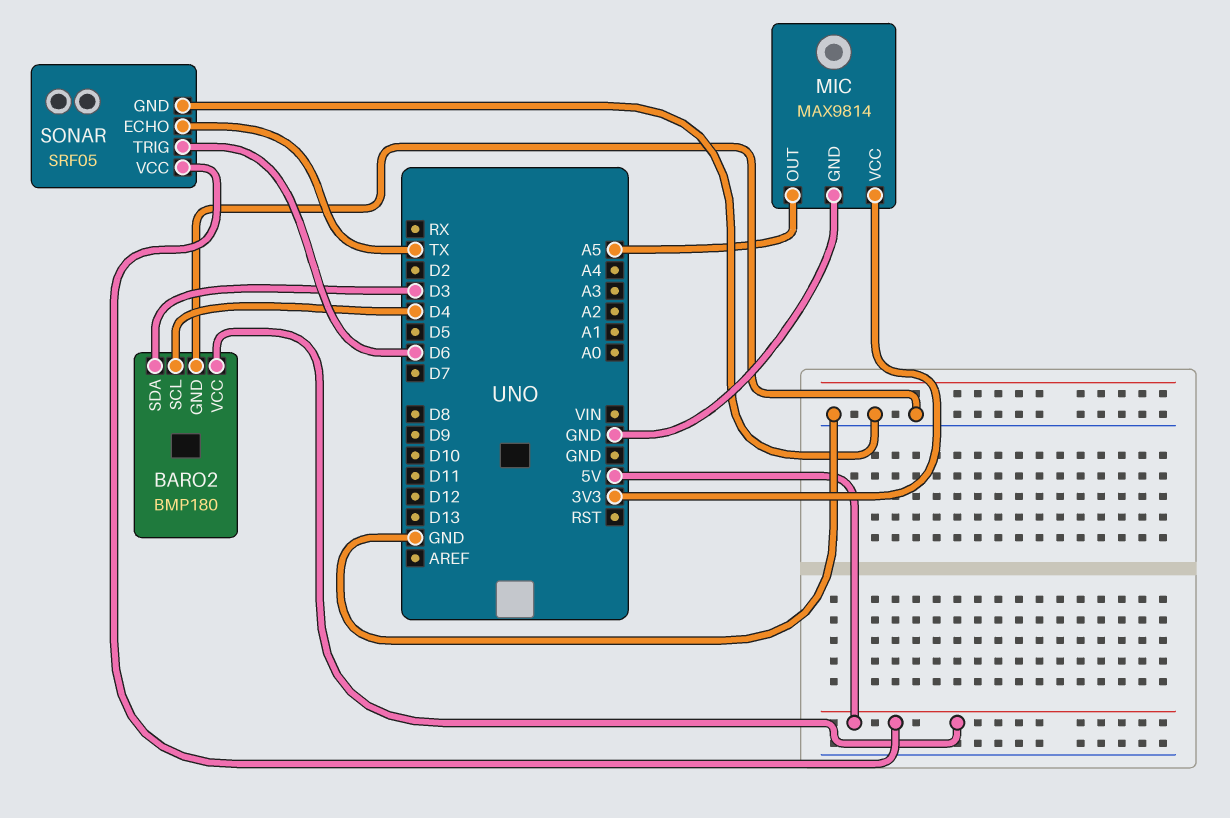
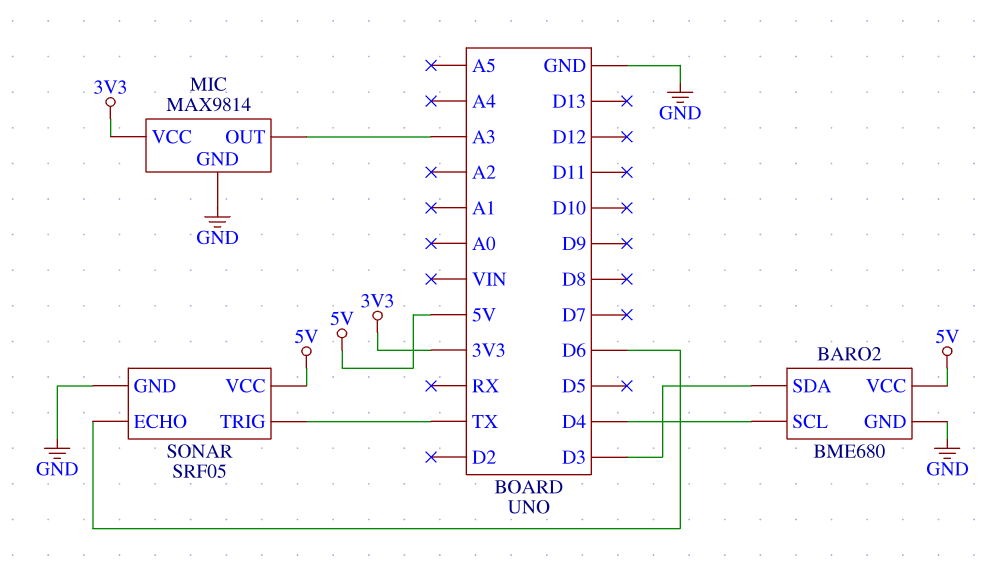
BARO2: BMP180 -> BME680
MIC pin OUT: A5 -> A3
SONAR pin ECHO: TX -> D6
SONAR pin TRIG: D6 -> TX

